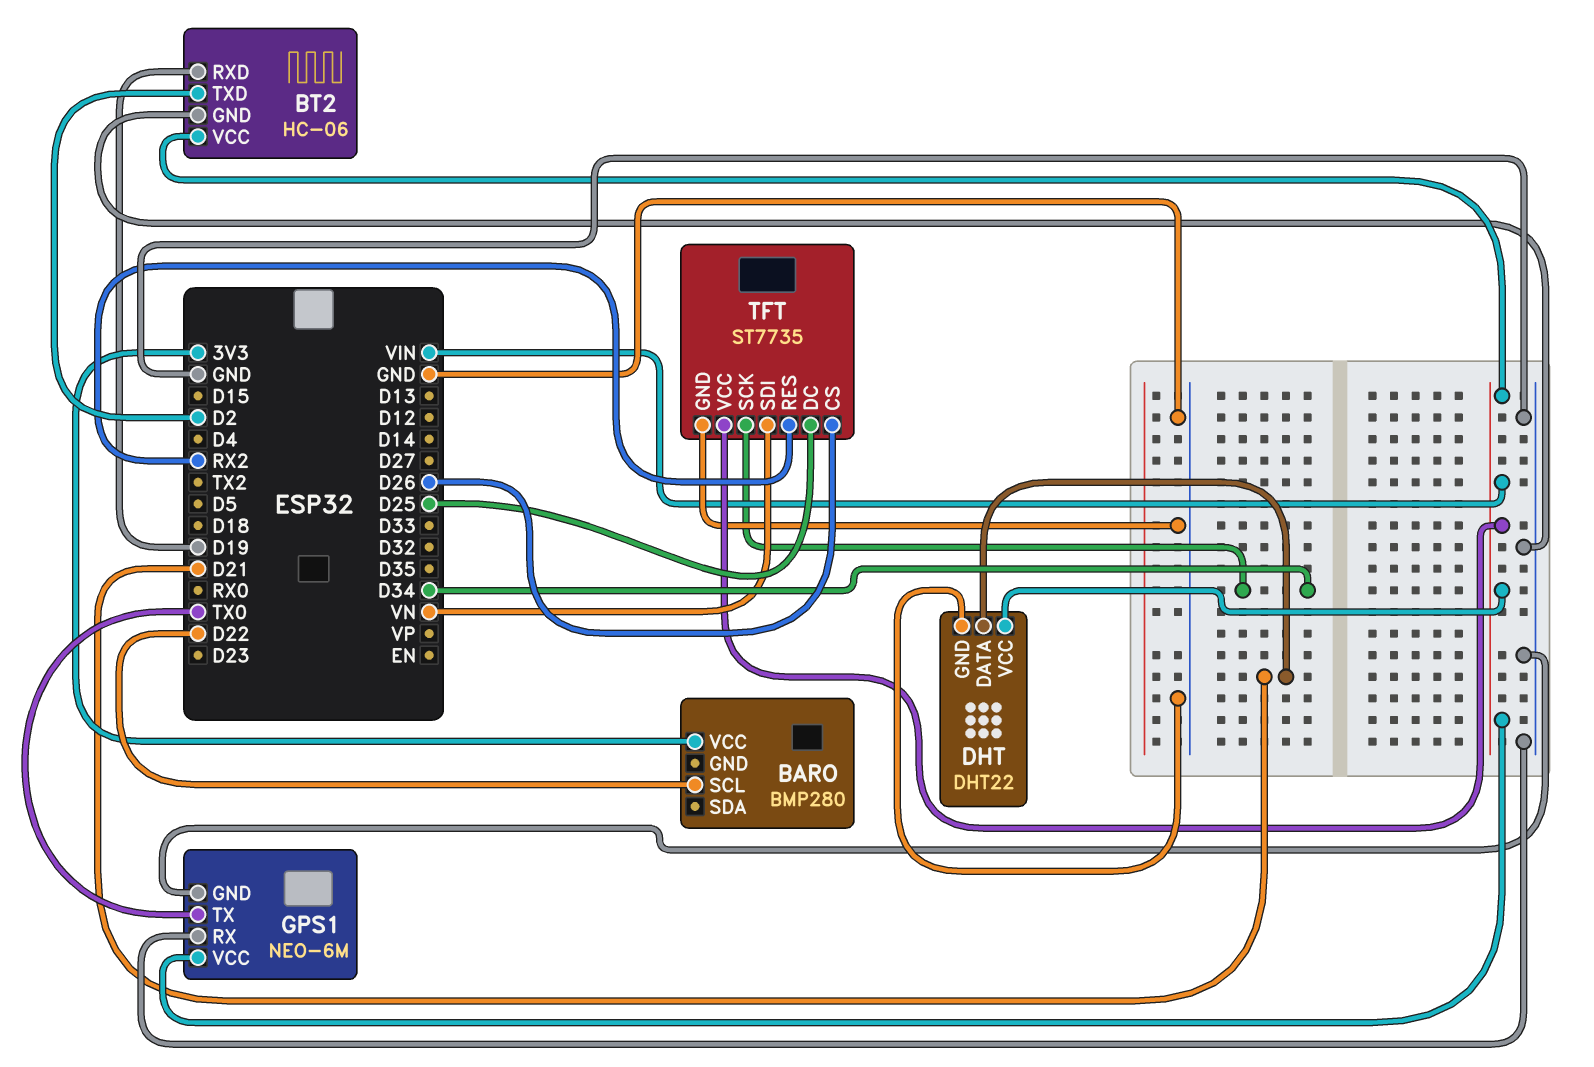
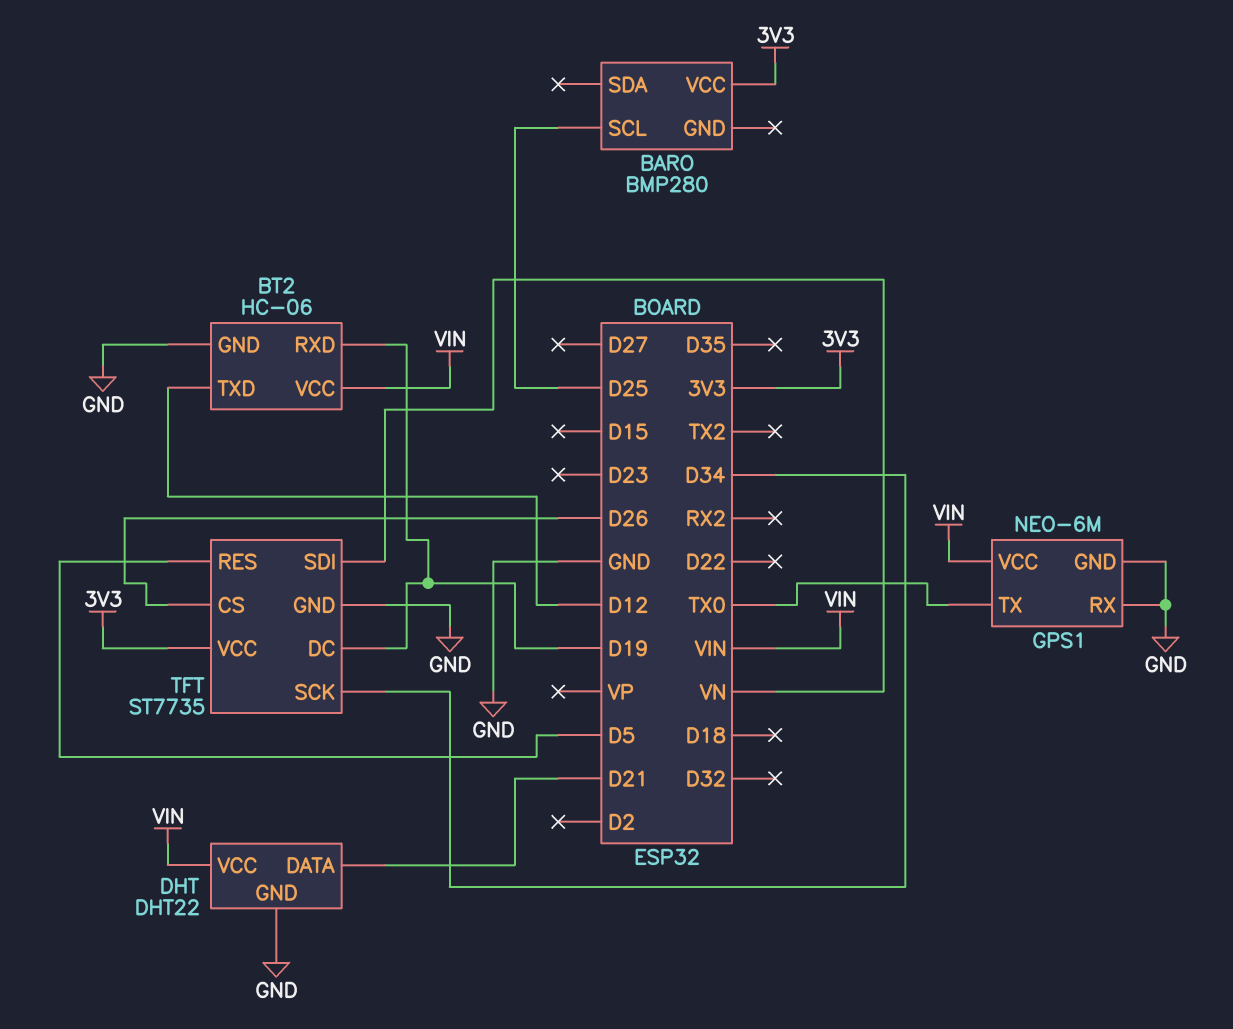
BARO pin SCL: D22 -> D25
BT2 pin TXD: D2 -> D12
TFT pin DC: D25 -> D19
TFT pin RES: RX2 -> D5
TFT pin VCC: VIN -> 3V3

